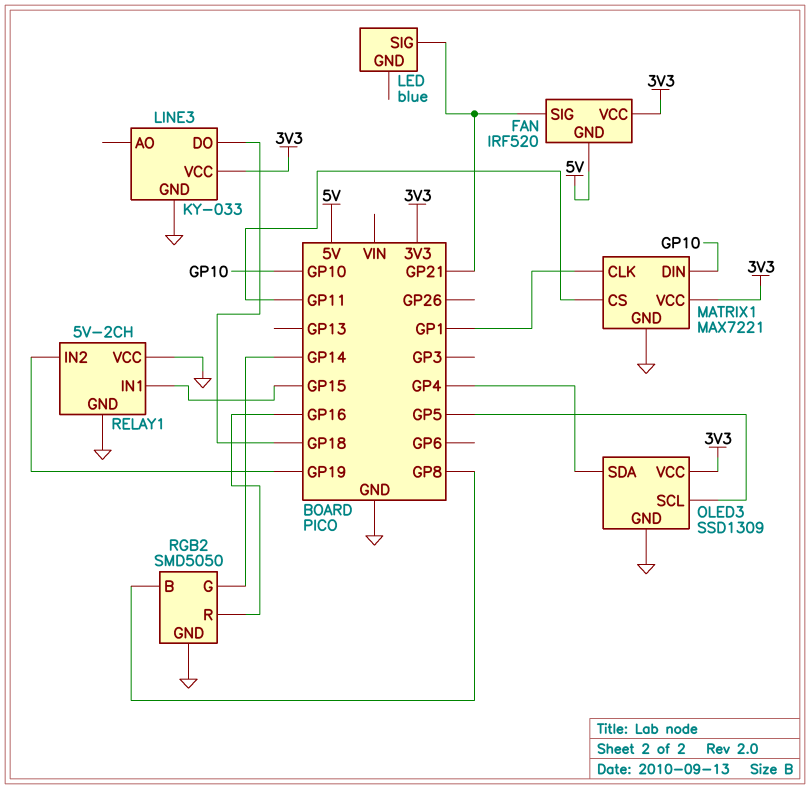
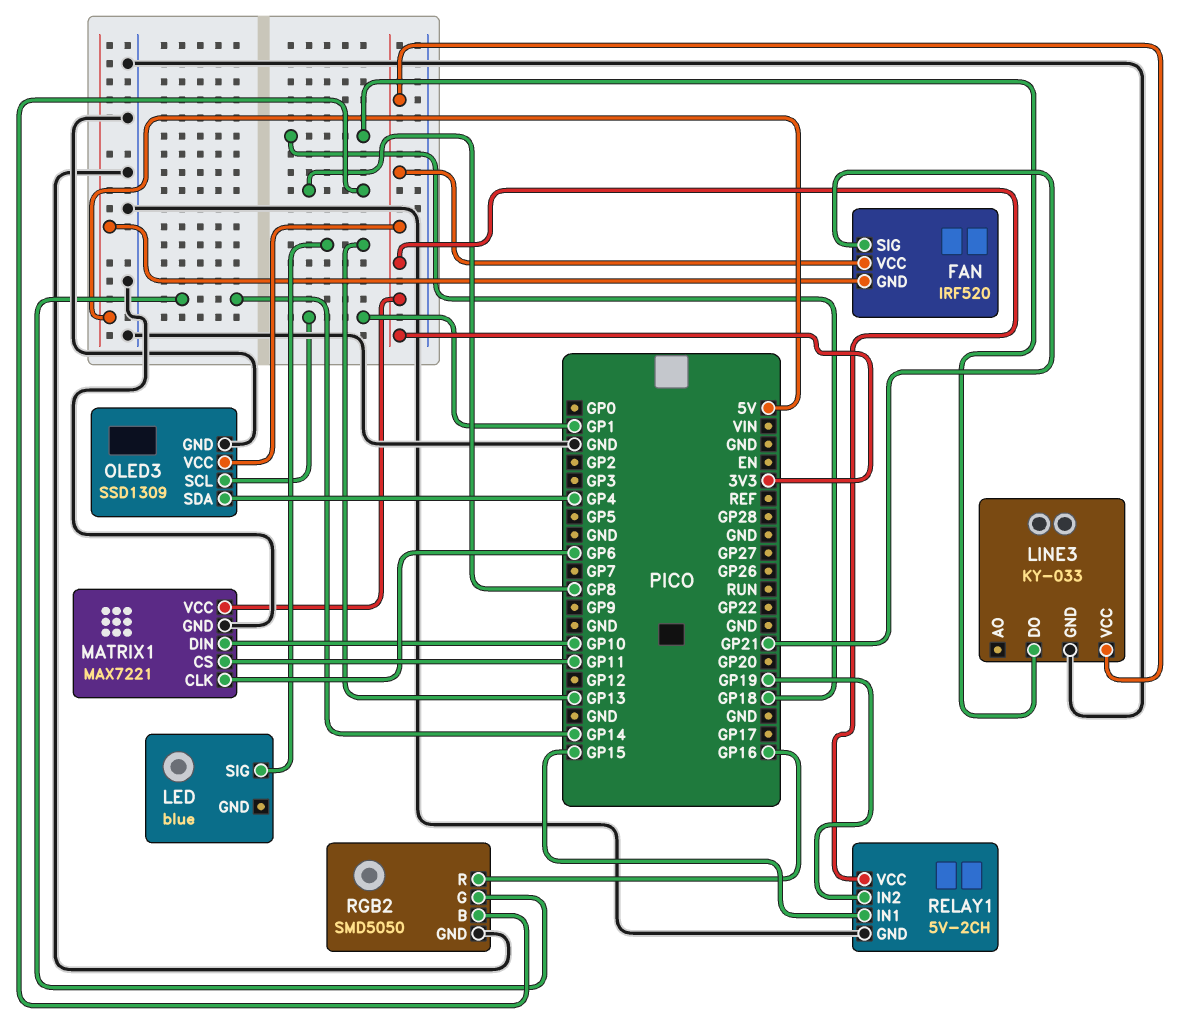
LED pin SIG: GP21 -> GP13
MATRIX1 pin CLK: GP1 -> GP6
OLED3 pin SCL: GP5 -> GP1
RELAY1 pin VCC: GND -> 3V3

